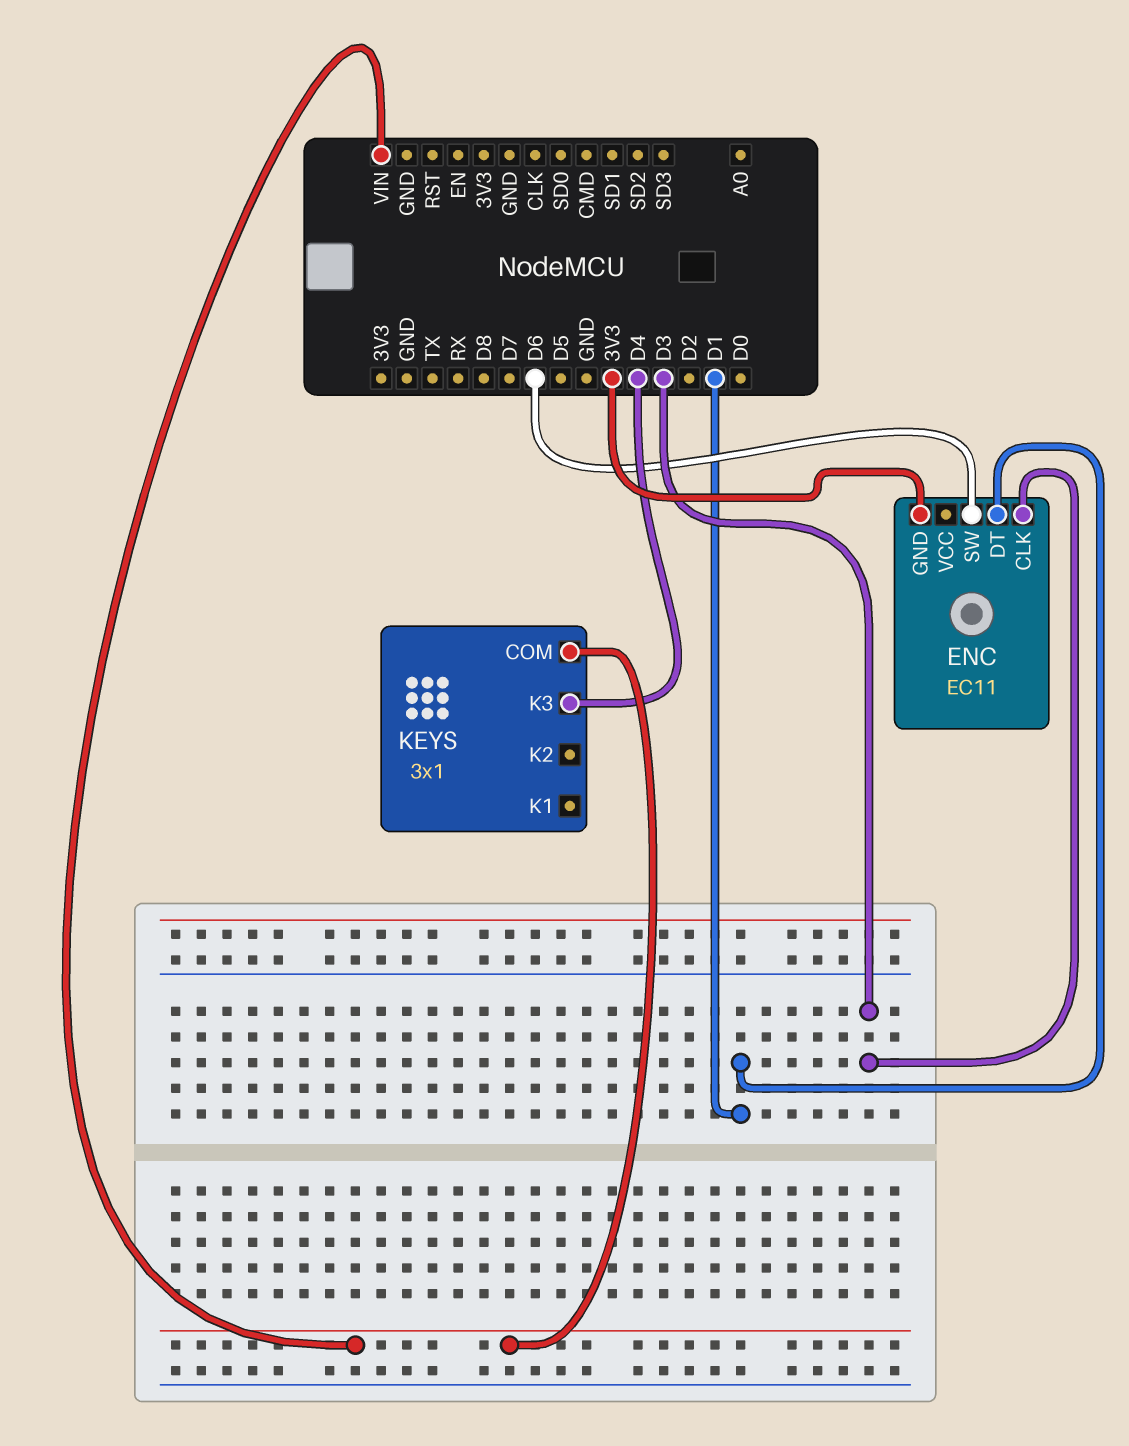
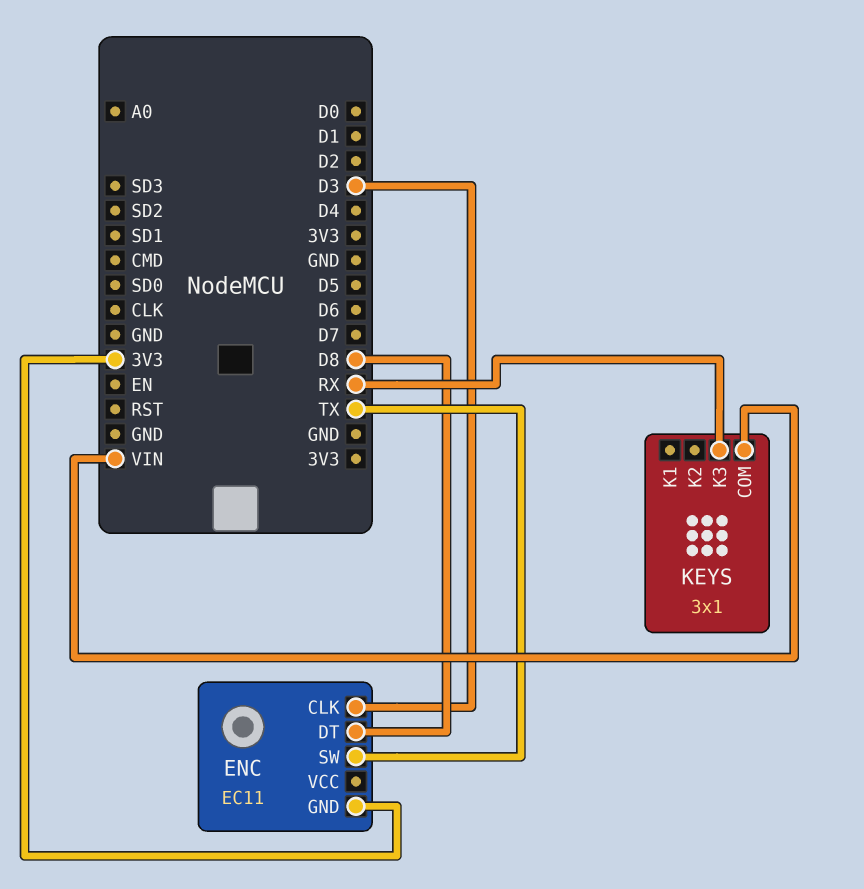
ENC pin DT: D1 -> D8
ENC pin SW: D6 -> TX
KEYS pin K3: D4 -> RX

